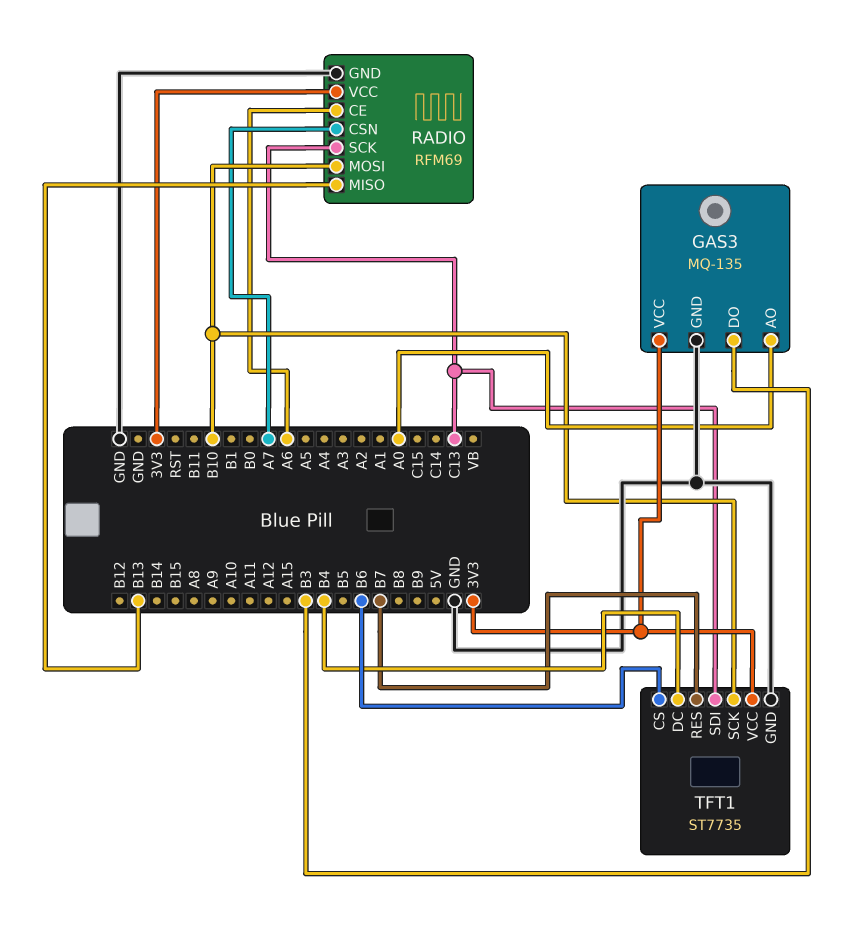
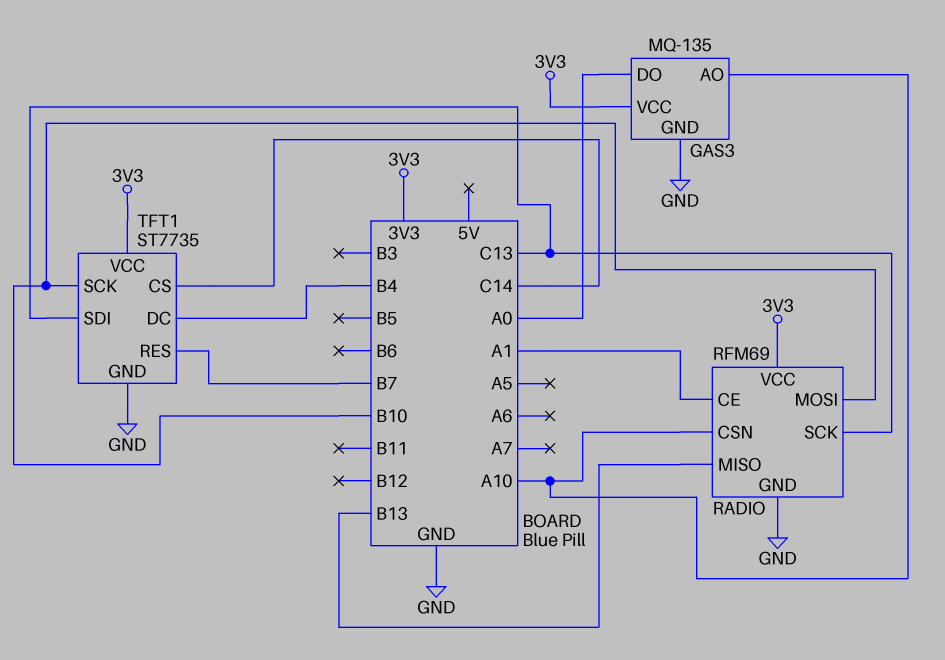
GAS3 pin AO: A0 -> A10
GAS3 pin DO: B3 -> A0
RADIO pin CE: A6 -> A1
RADIO pin CSN: A7 -> A10
TFT1 pin CS: B6 -> C14

